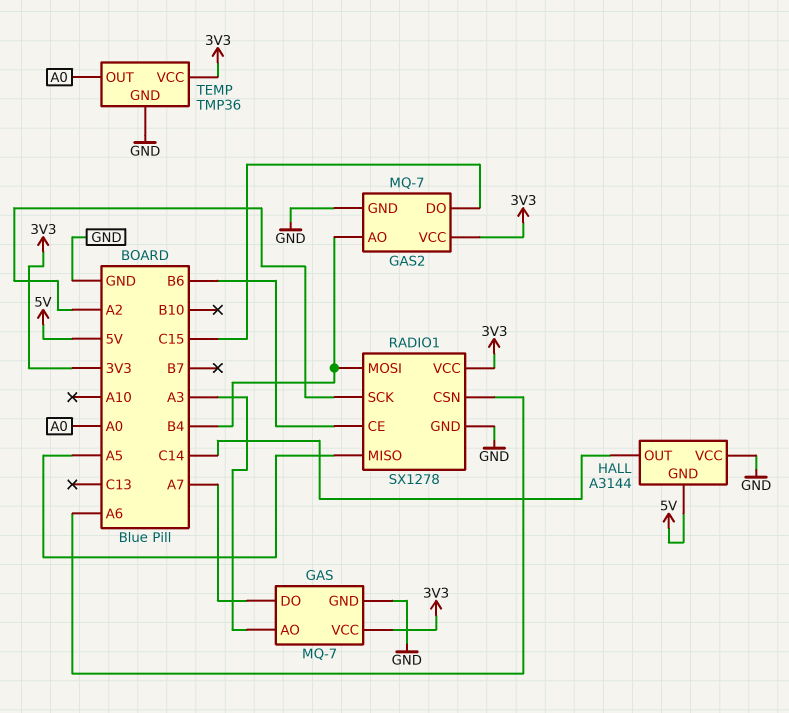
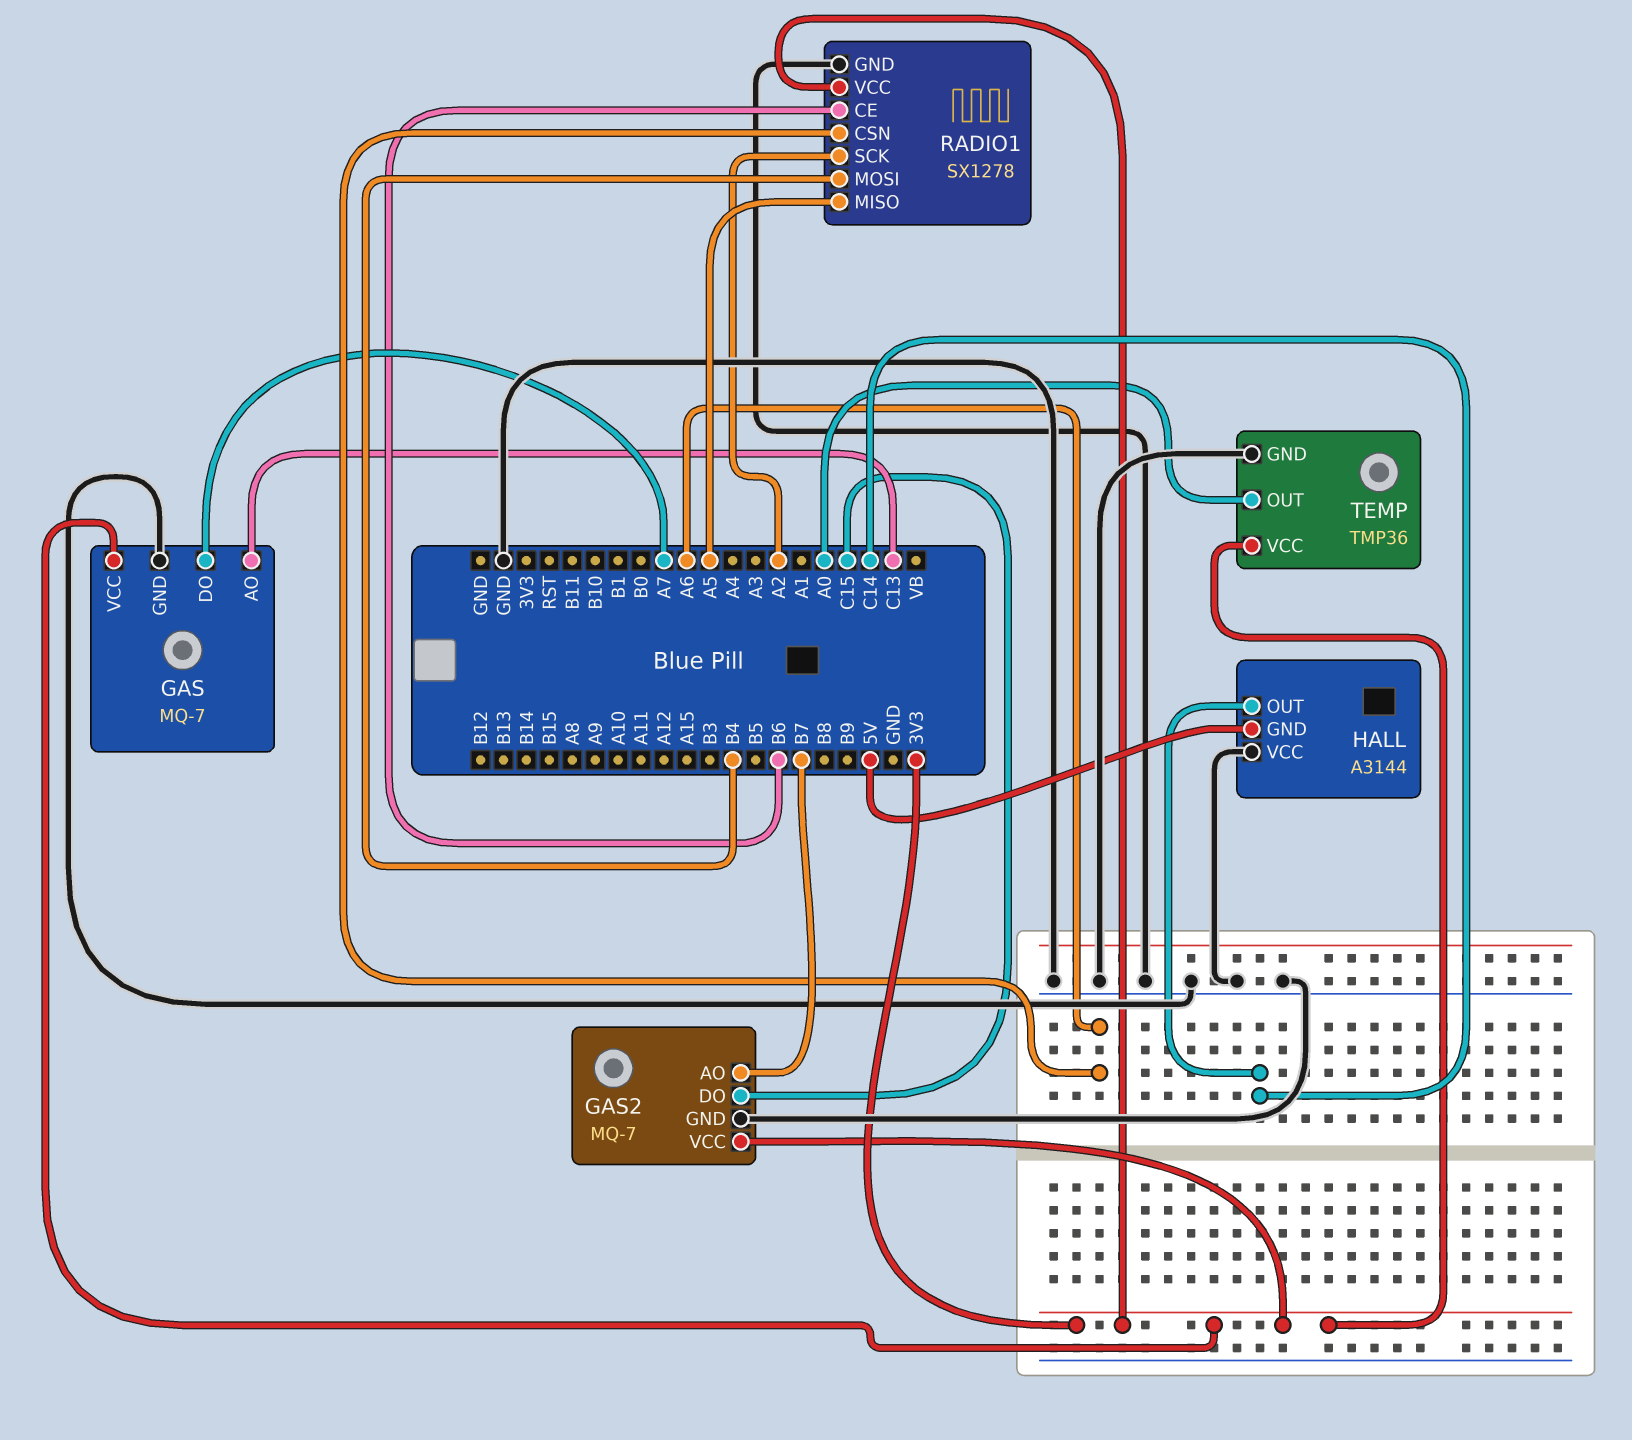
GAS pin AO: A3 -> C13
GAS2 pin AO: B4 -> B7

